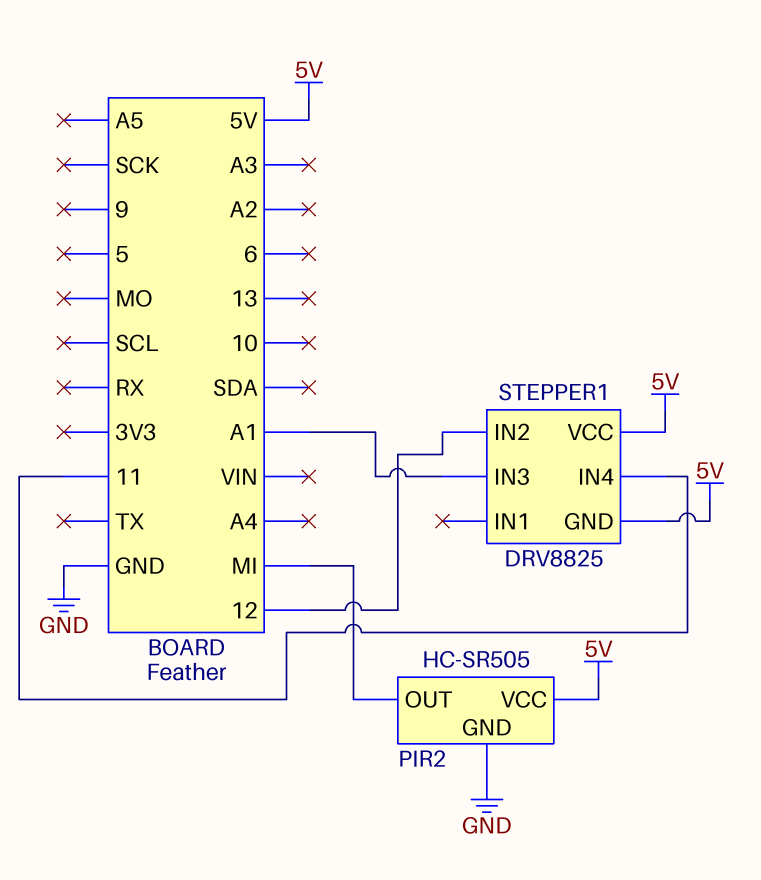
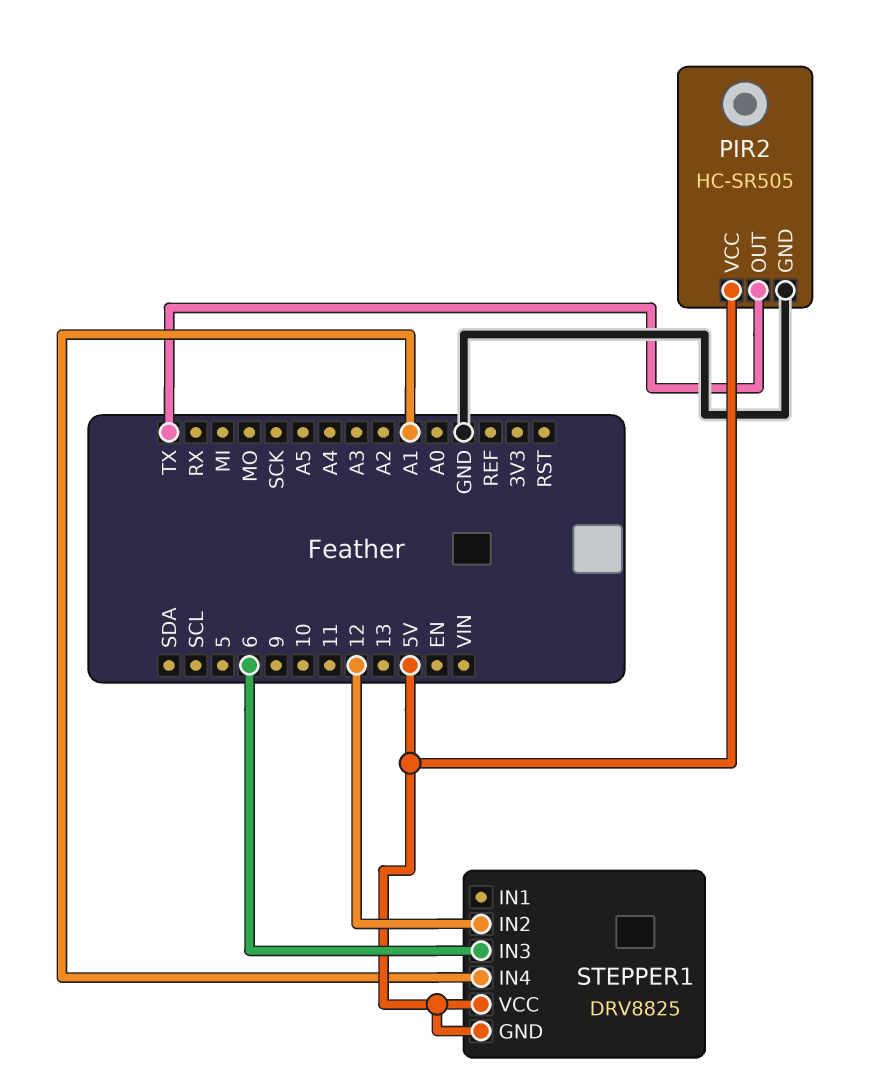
PIR2 pin OUT: MI -> TX
STEPPER1 pin IN3: A1 -> 6
STEPPER1 pin IN4: 11 -> A1

